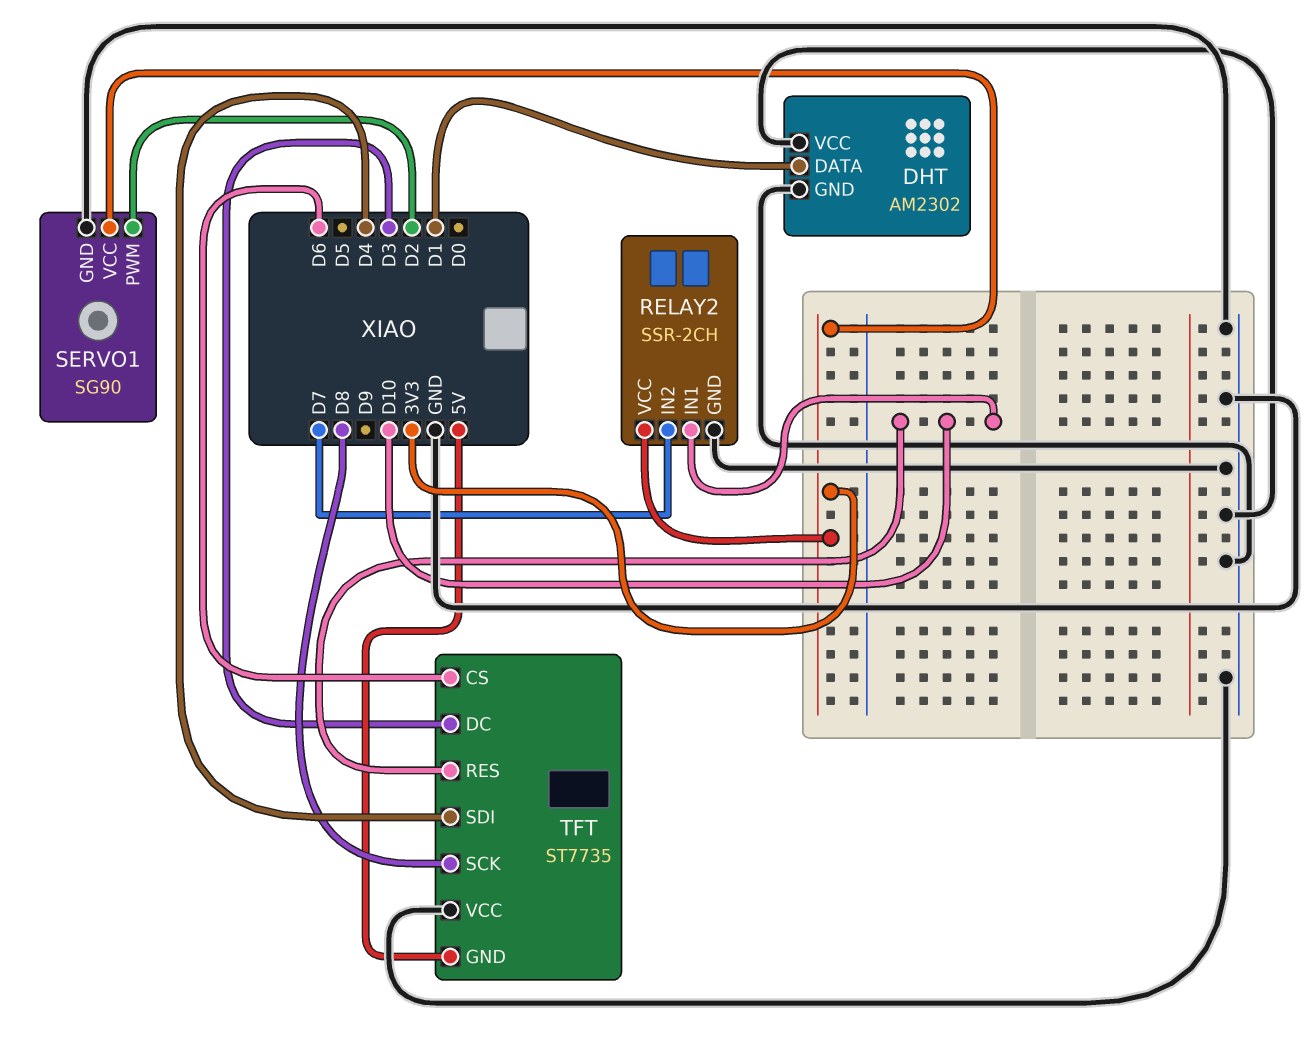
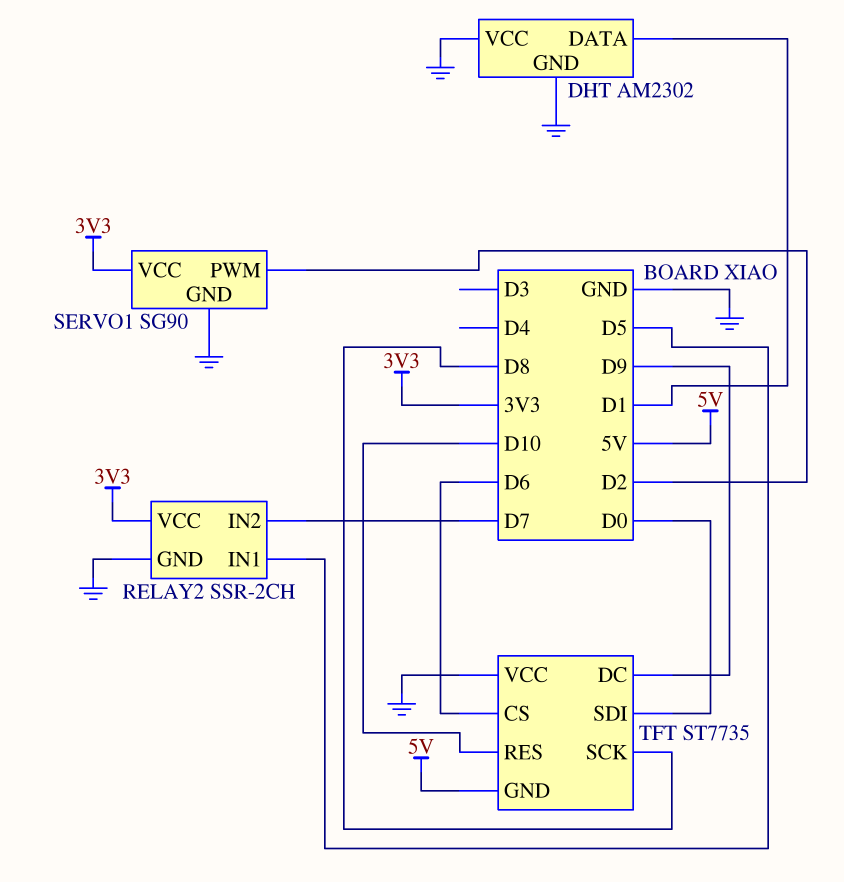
RELAY2 pin IN1: D10 -> D5
TFT pin DC: D3 -> D9
TFT pin SDI: D4 -> D0

